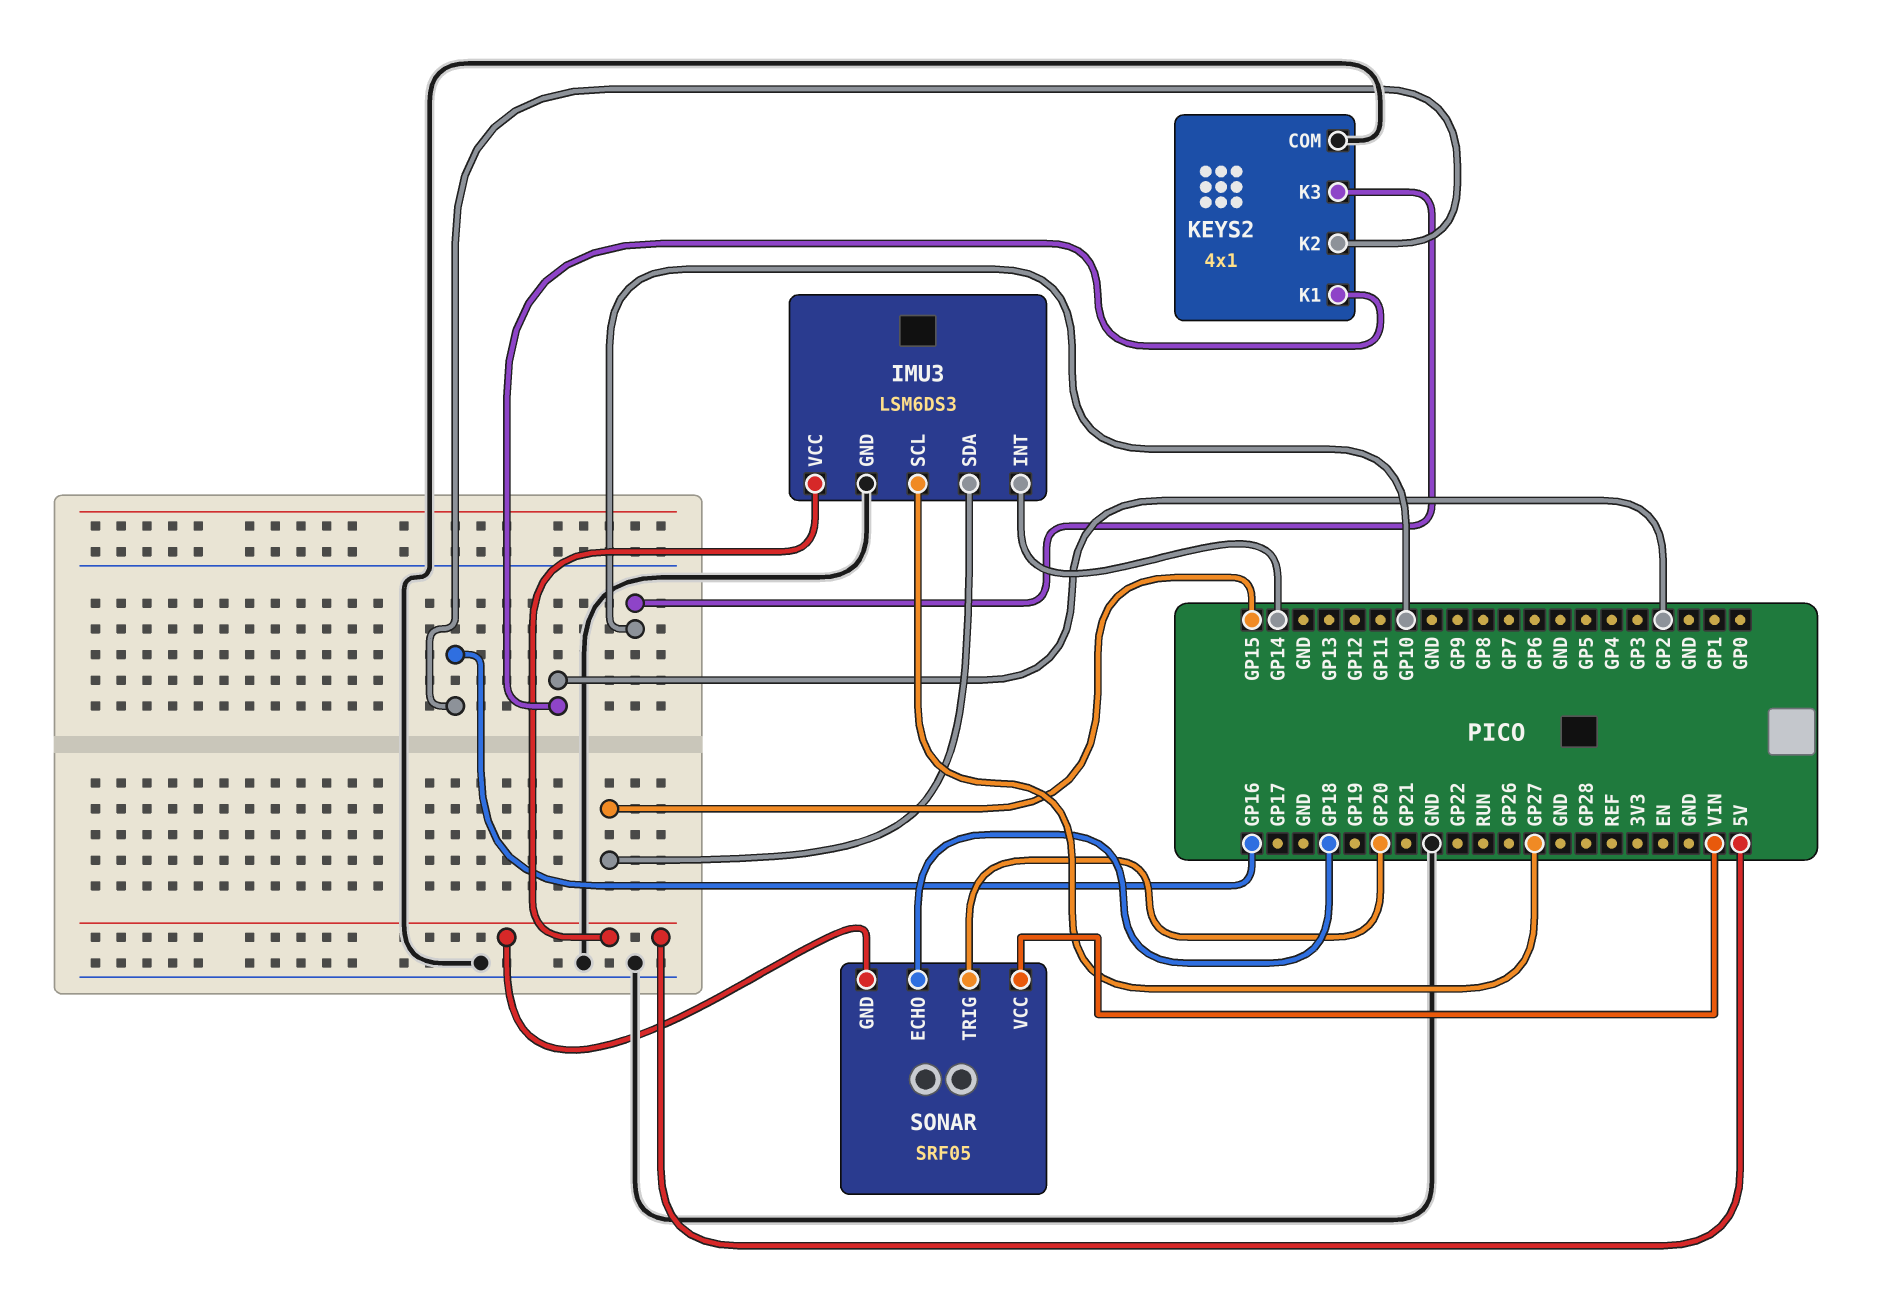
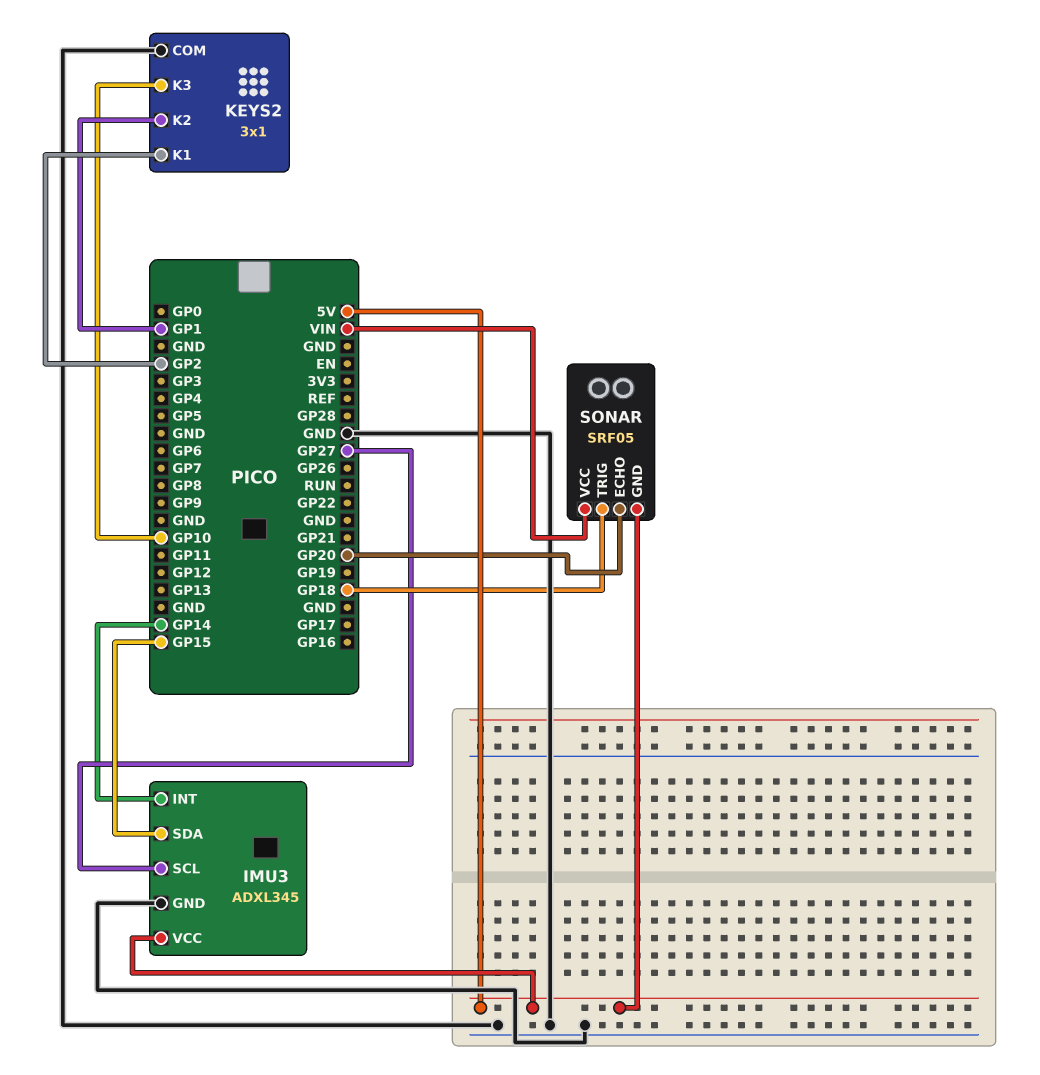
IMU3: LSM6DS3 -> ADXL345
KEYS2: 4x1 -> 3x1
KEYS2 pin K2: GP16 -> GP1
SONAR pin ECHO: GP18 -> GP20
SONAR pin TRIG: GP20 -> GP18

